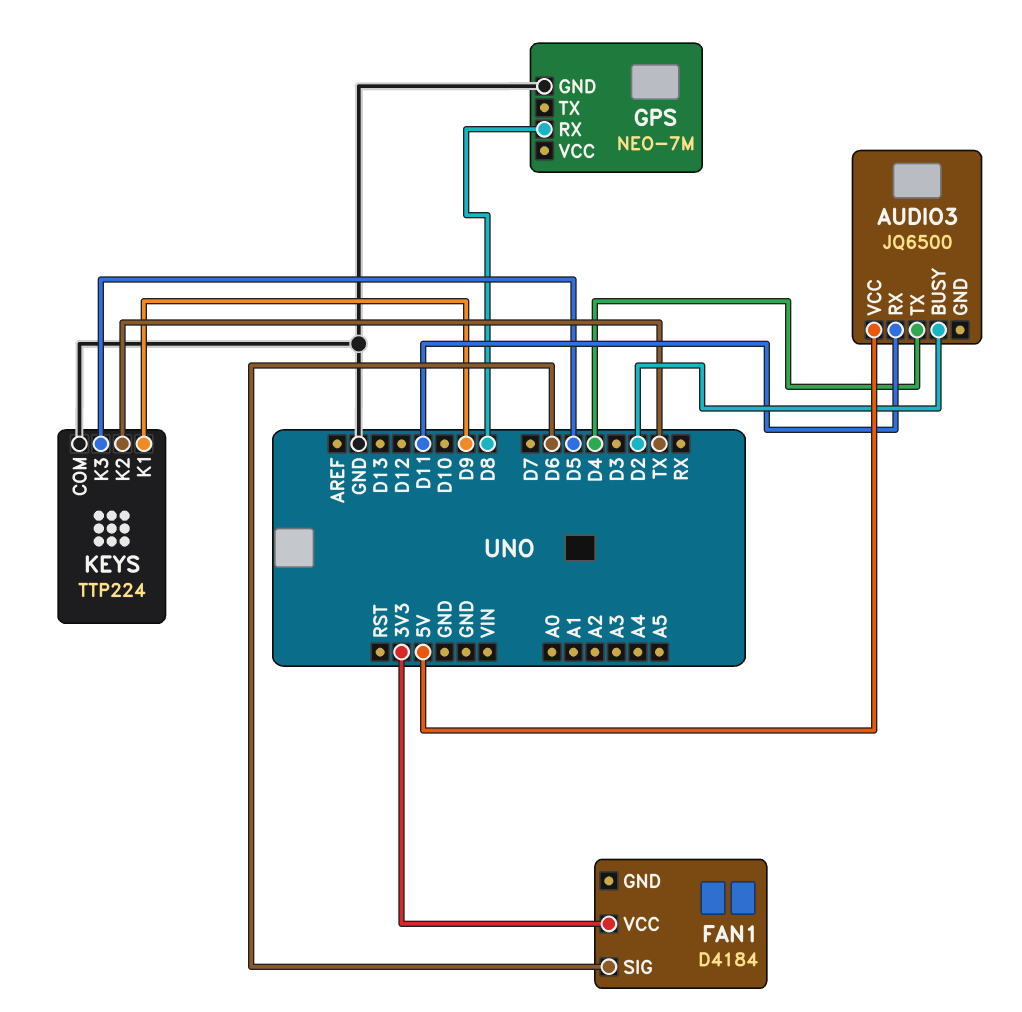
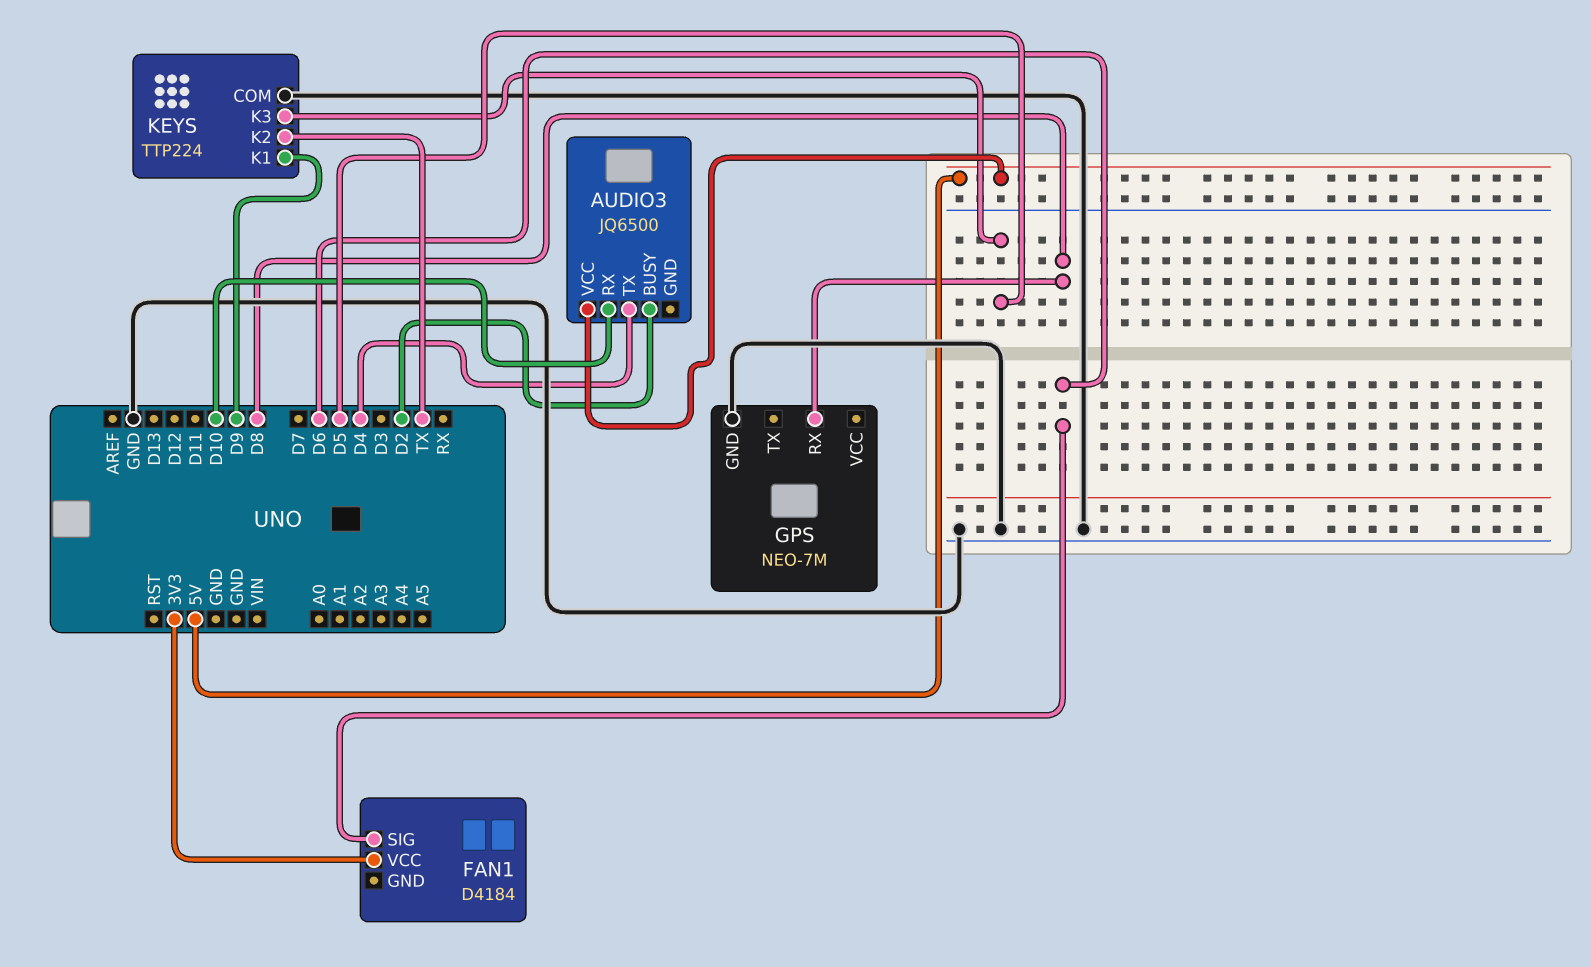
AUDIO3 pin RX: D11 -> D10

